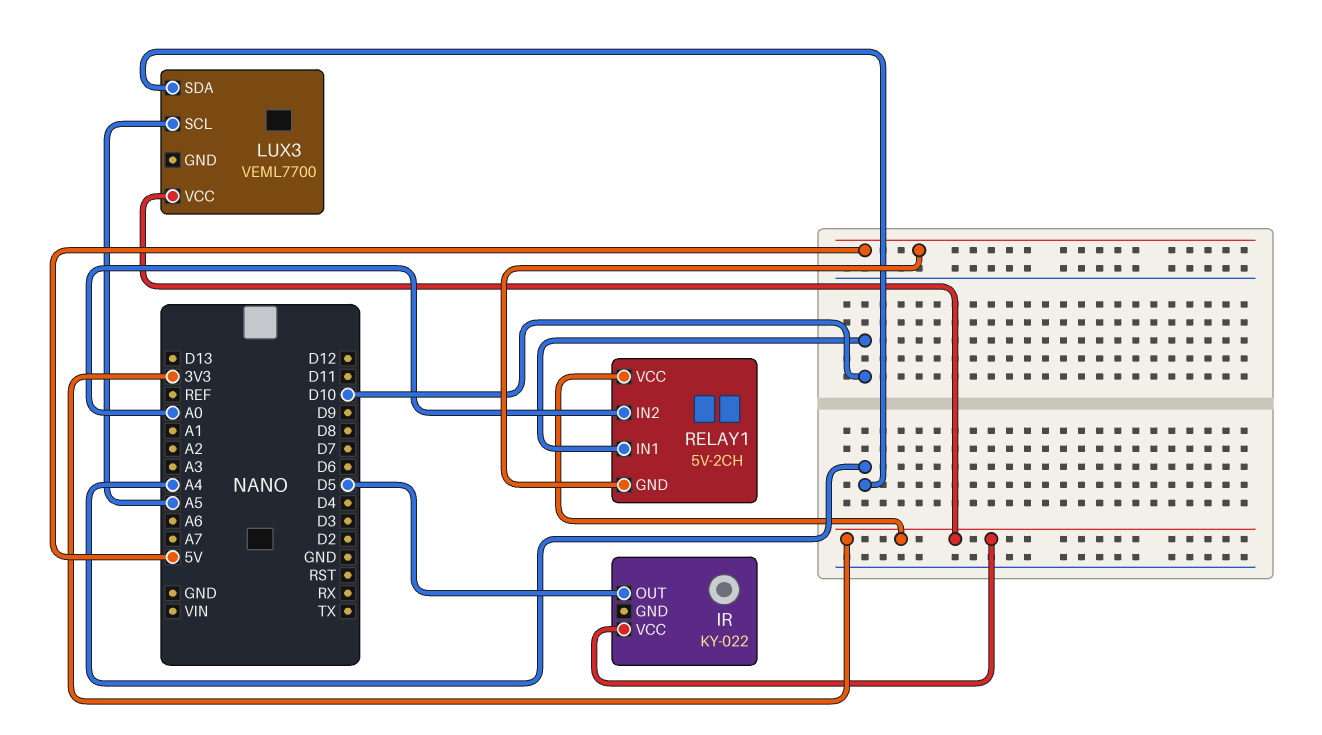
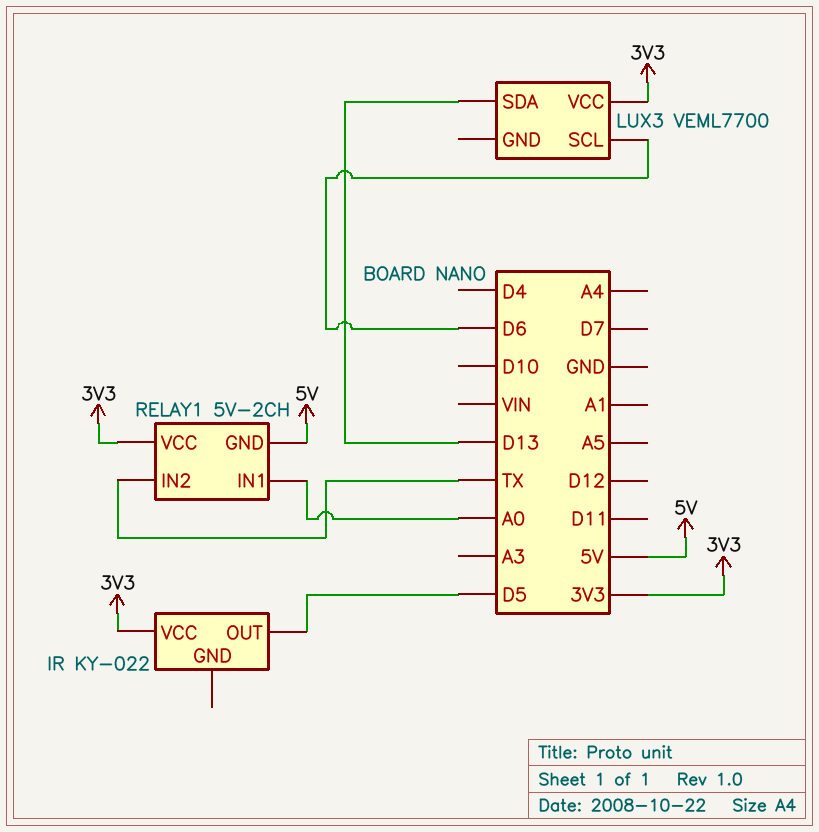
LUX3 pin SCL: A5 -> D6
LUX3 pin SDA: A4 -> D13
RELAY1 pin IN1: D10 -> A0
RELAY1 pin IN2: A0 -> TX

